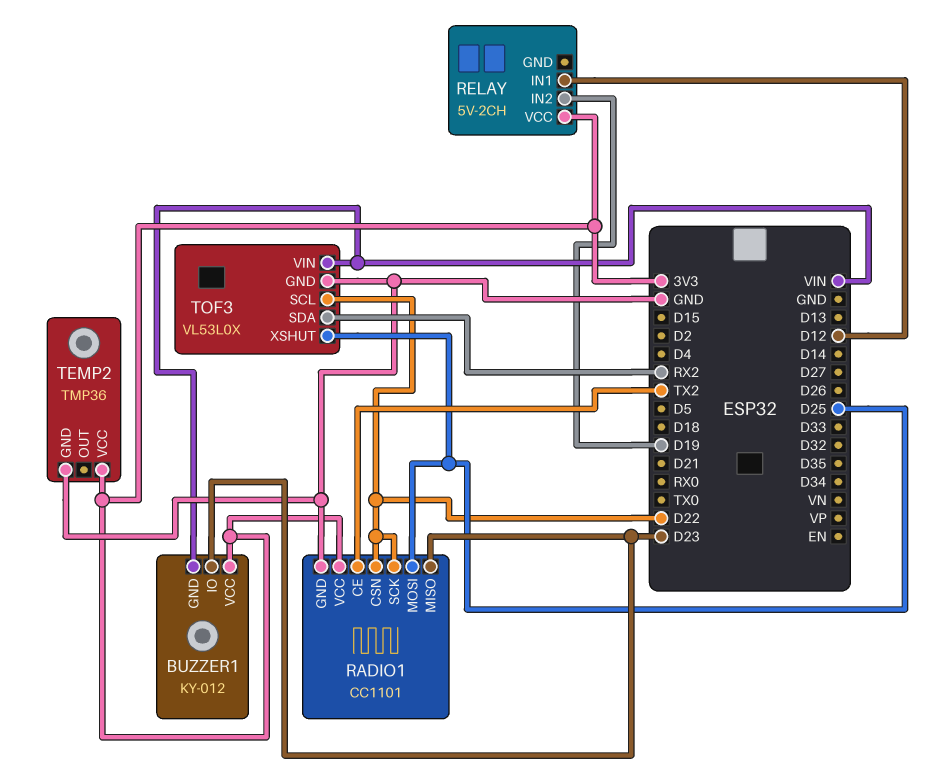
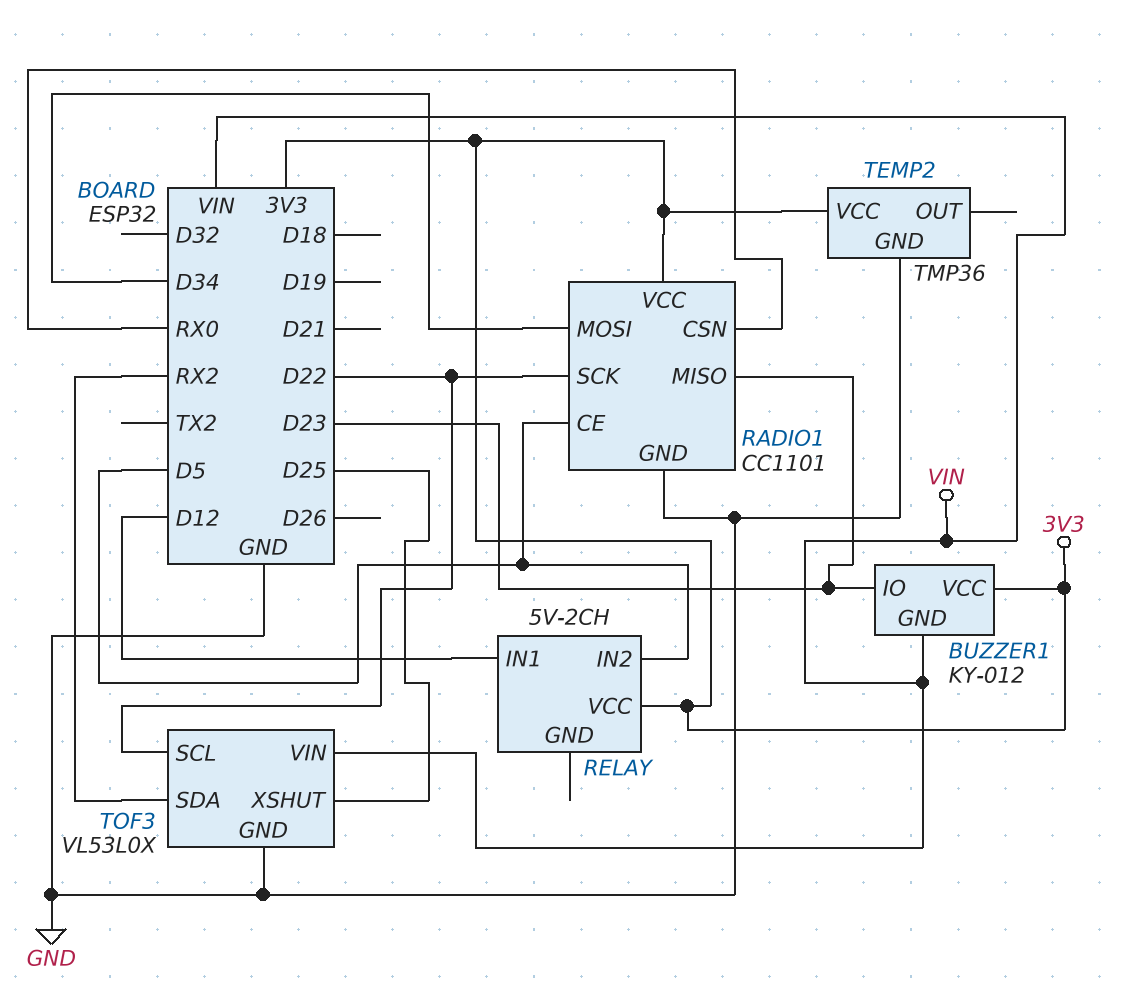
RADIO1 pin CE: TX2 -> D5
RADIO1 pin CSN: D22 -> RX0
RADIO1 pin MOSI: D25 -> D34
RELAY pin IN2: D19 -> D5

